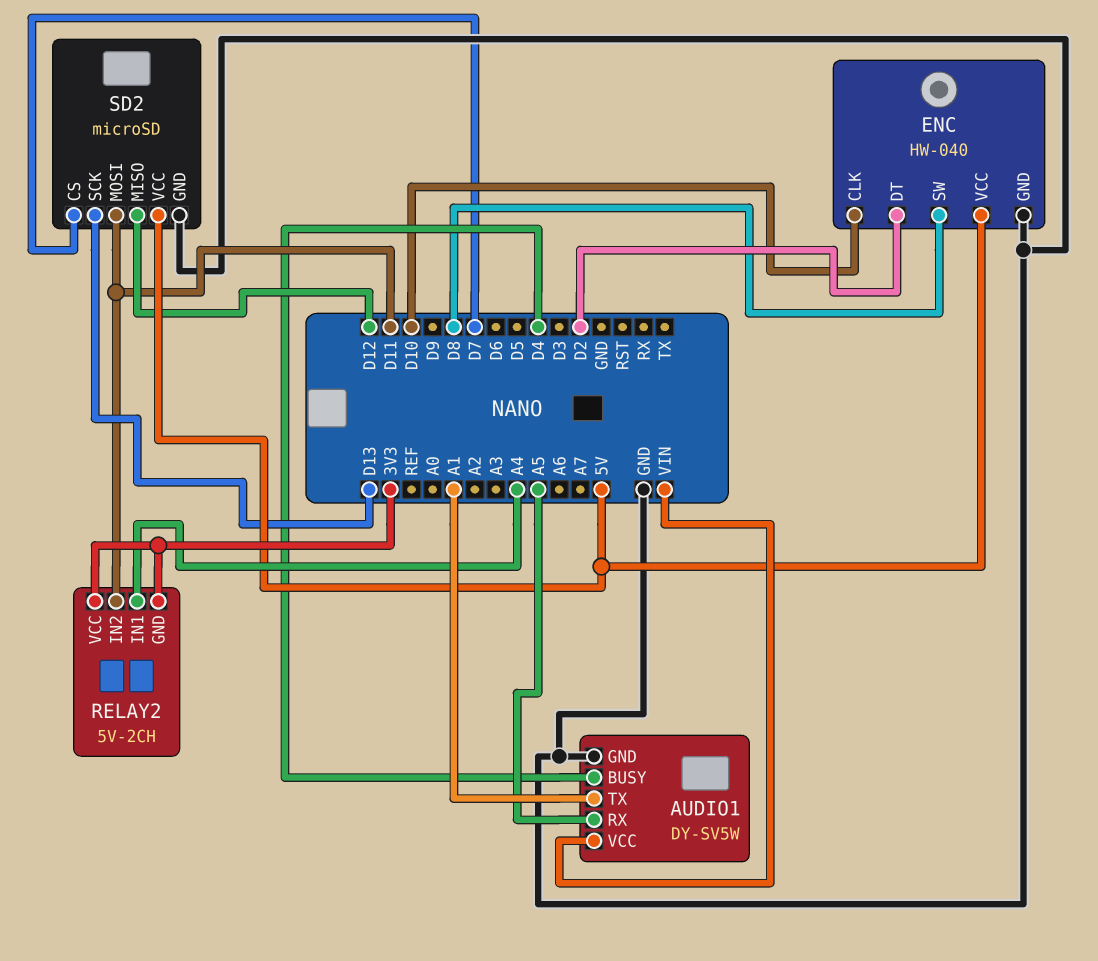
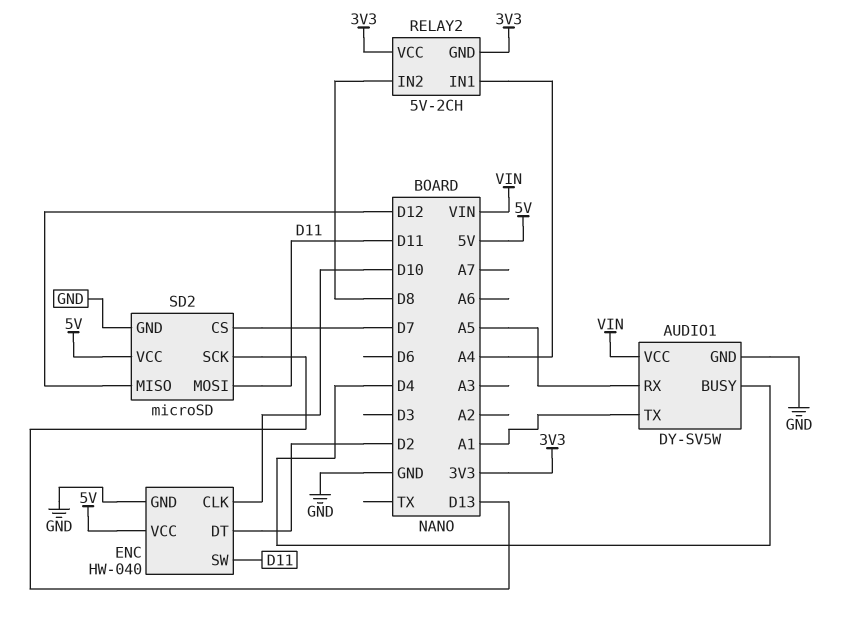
ENC pin SW: D8 -> D11
RELAY2 pin IN2: D11 -> D8

